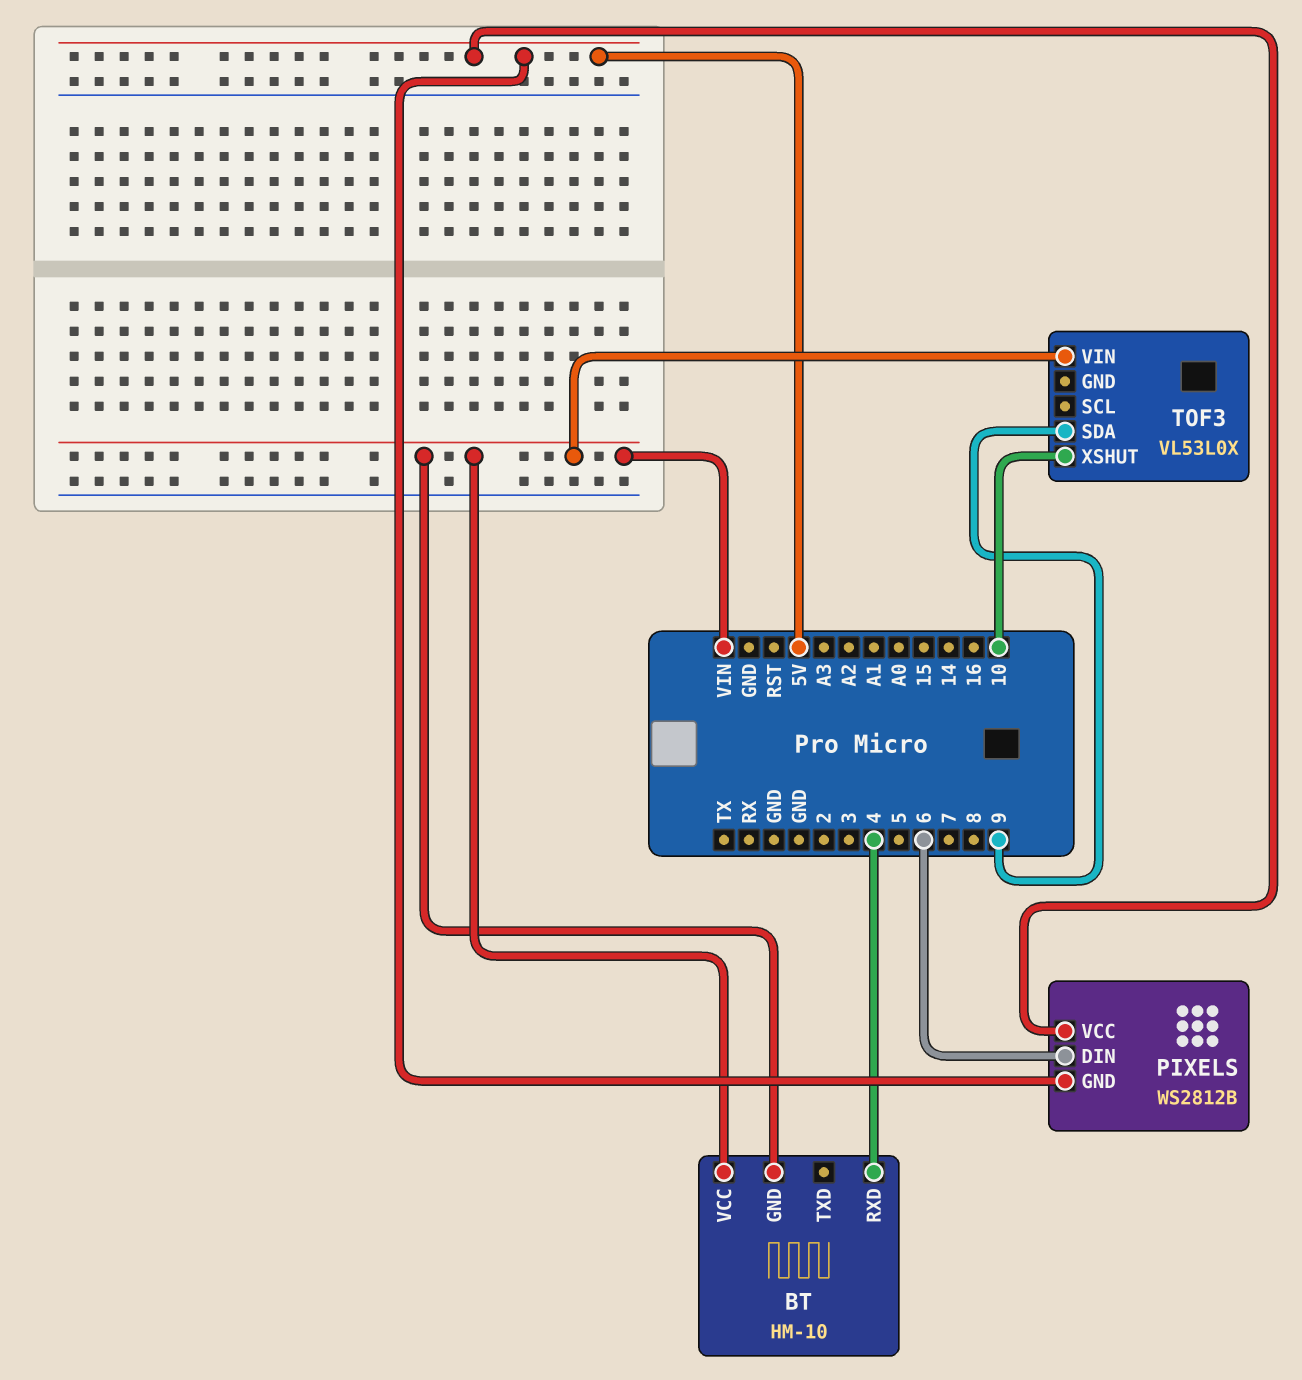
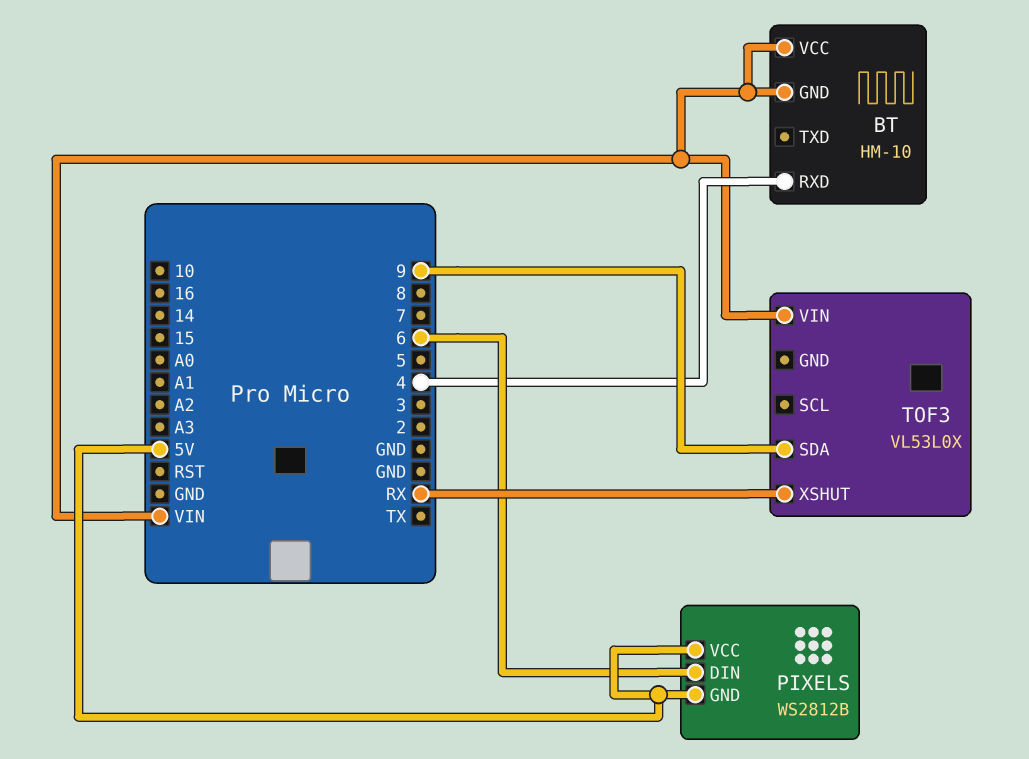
TOF3 pin XSHUT: 10 -> RX

